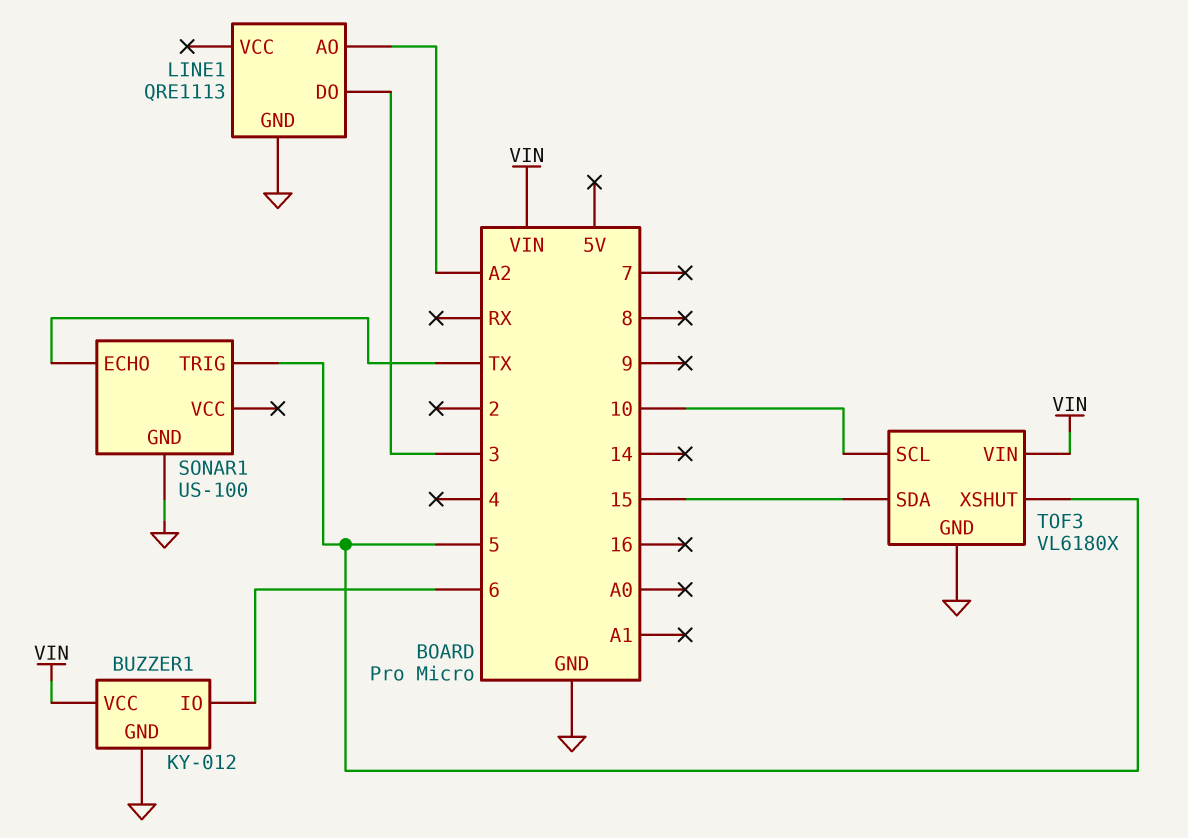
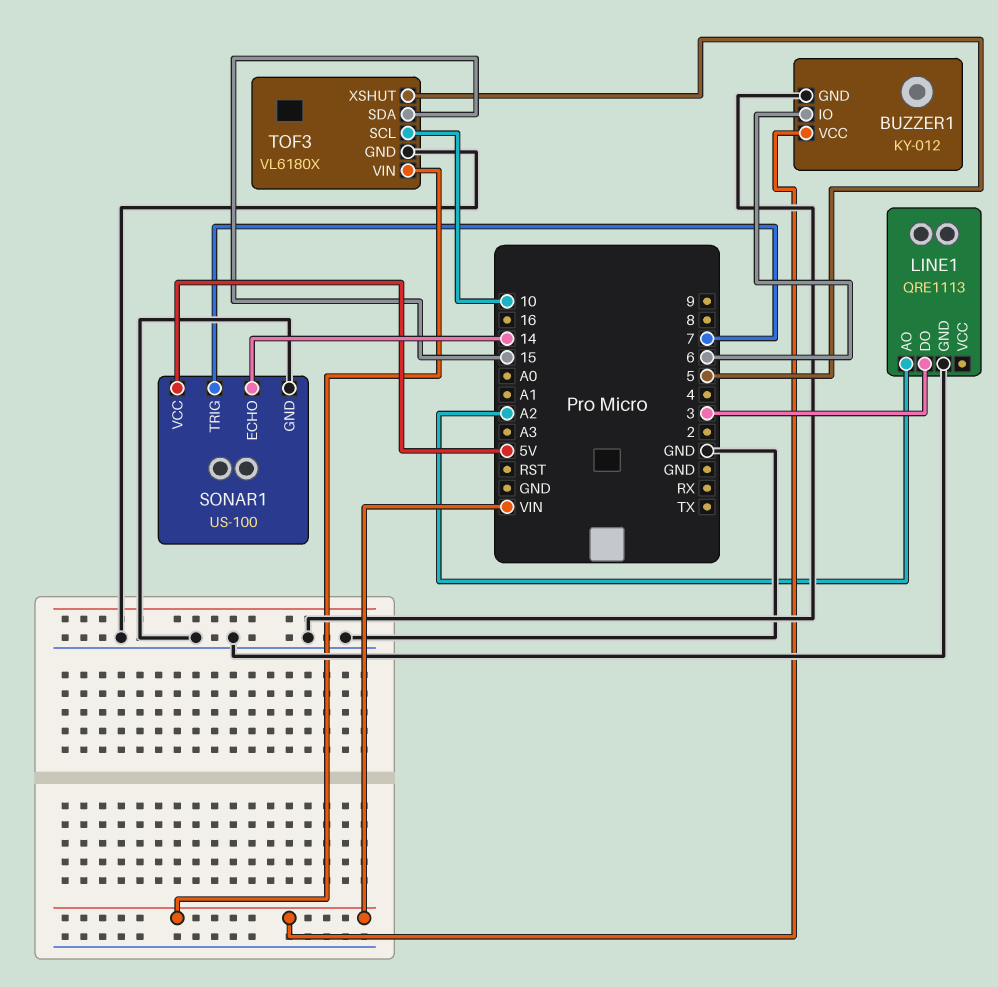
SONAR1 pin ECHO: TX -> 14
SONAR1 pin TRIG: 5 -> 7
SONAR1 pin VCC: none -> 5V

